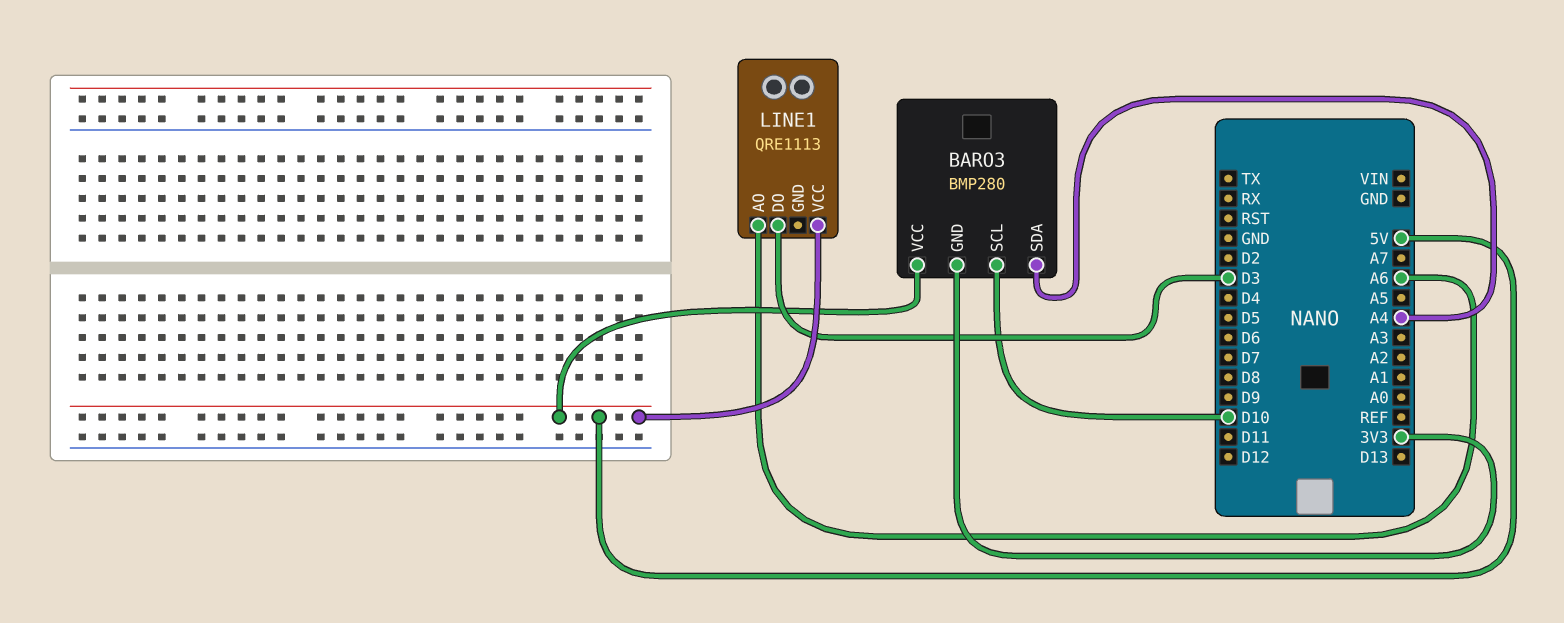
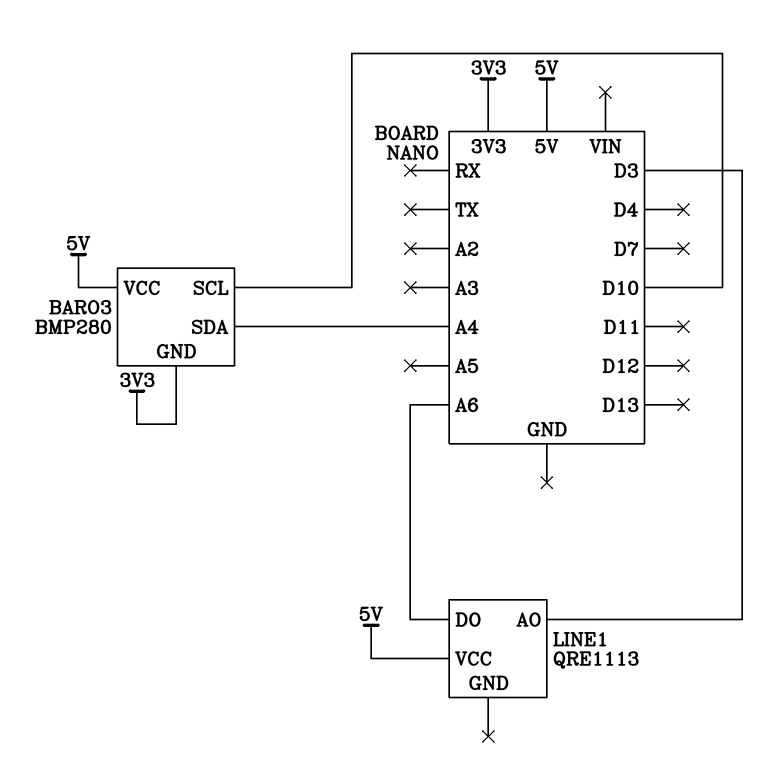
LINE1 pin AO: A6 -> D3
LINE1 pin DO: D3 -> A6

